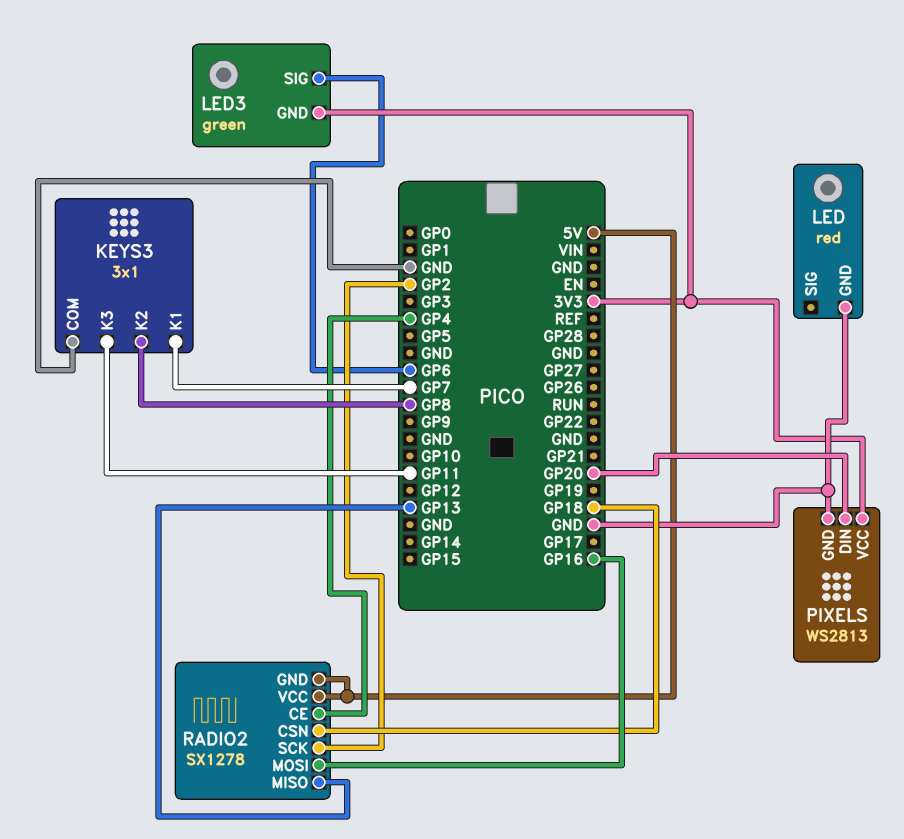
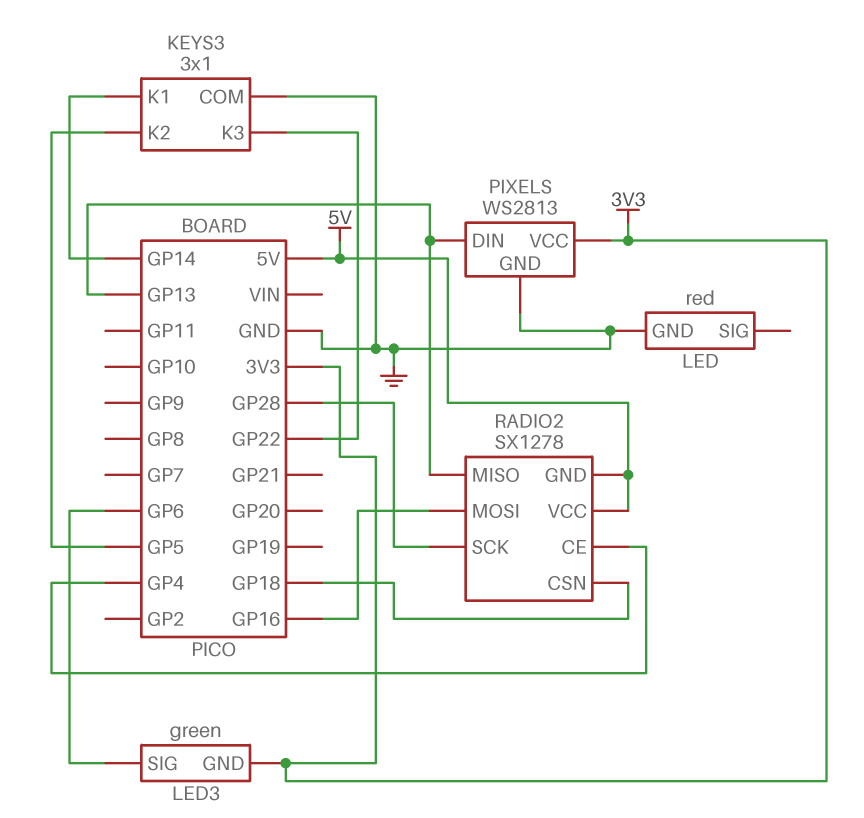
KEYS3 pin K1: GP7 -> GP14
KEYS3 pin K2: GP8 -> GP5
KEYS3 pin K3: GP11 -> GP22
PIXELS pin DIN: GP20 -> GP13
RADIO2 pin SCK: GP2 -> GP28

